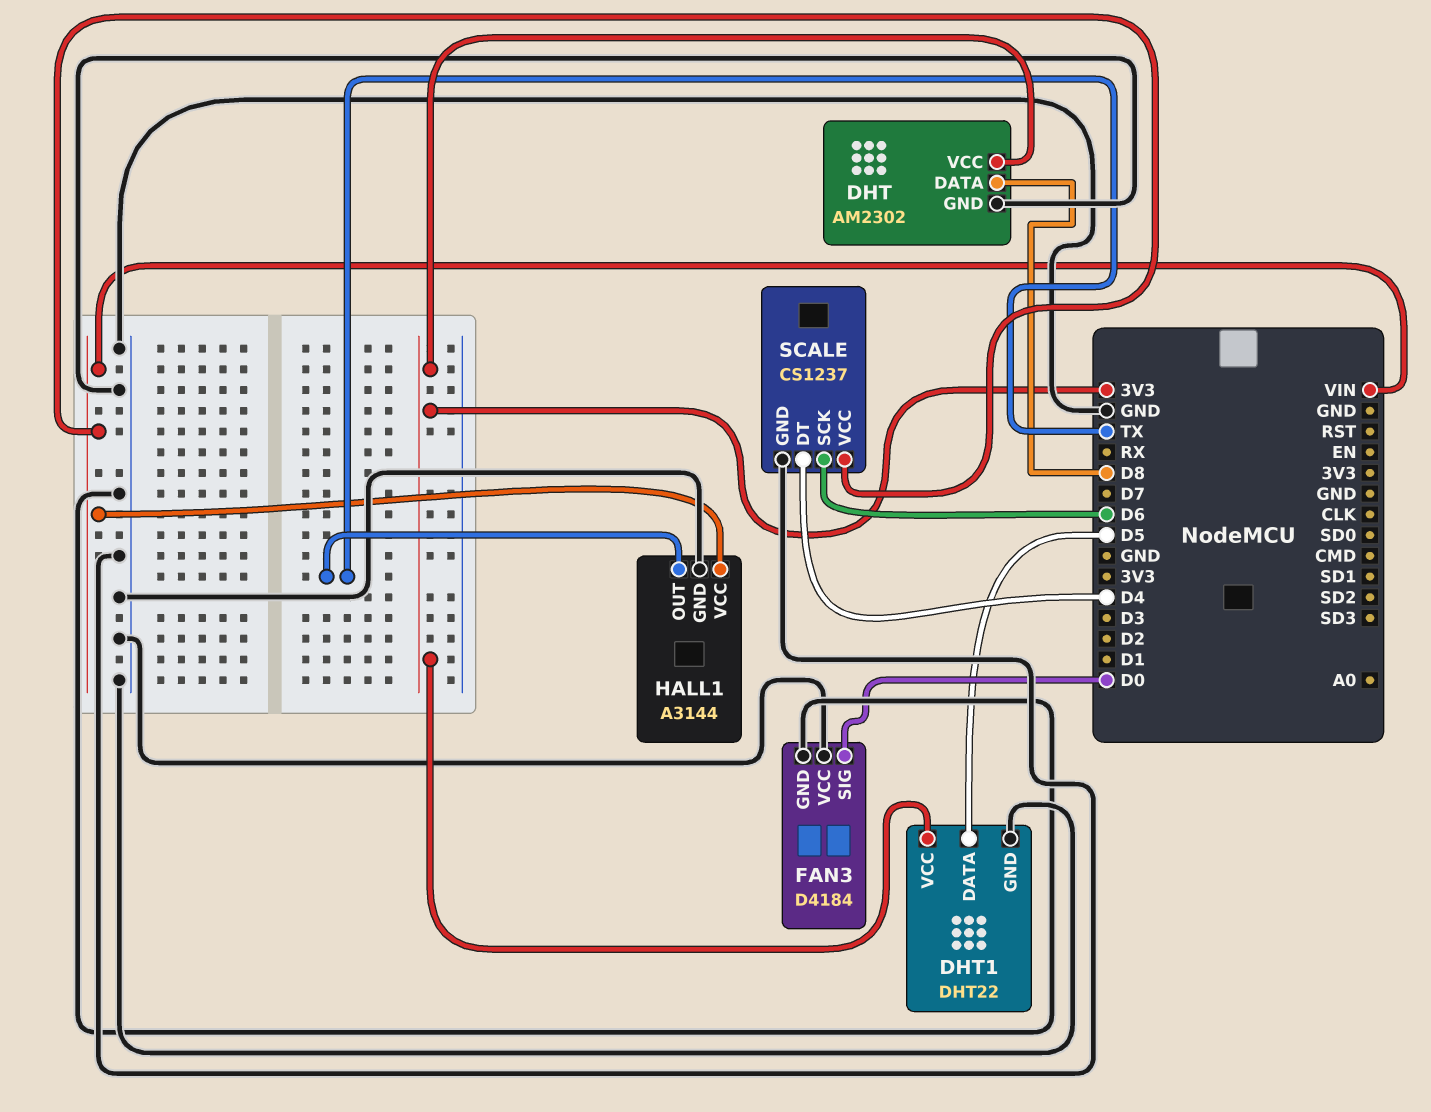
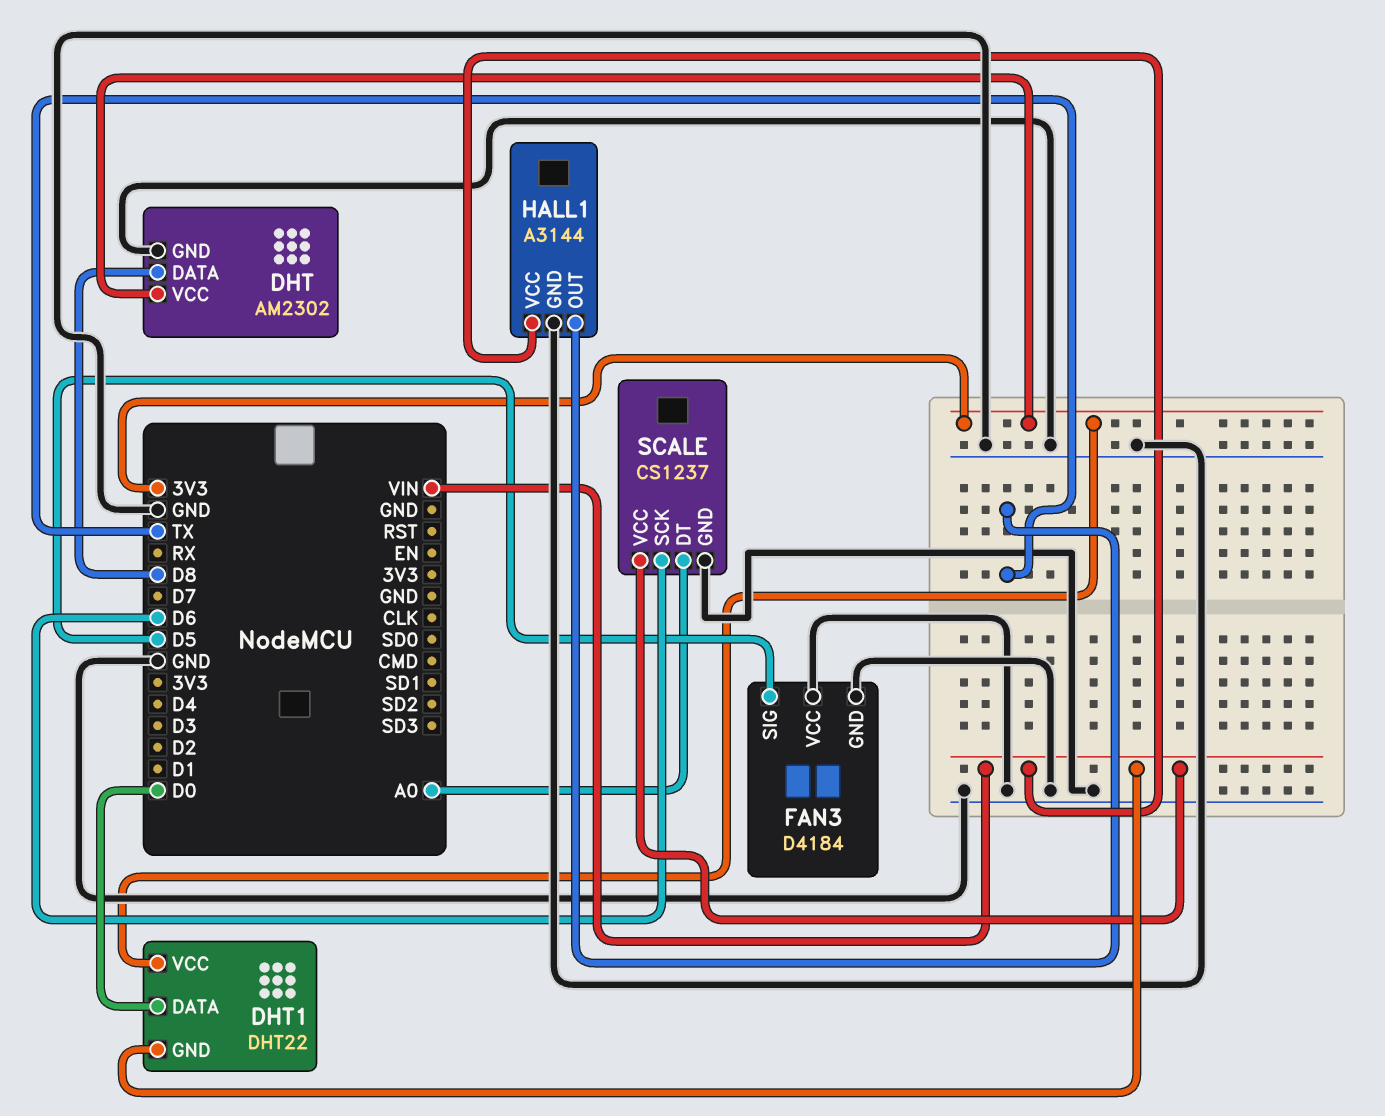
DHT1 pin DATA: D5 -> D0
DHT1 pin GND: GND -> VIN
FAN3 pin SIG: D0 -> D5
SCALE pin DT: D4 -> A0

